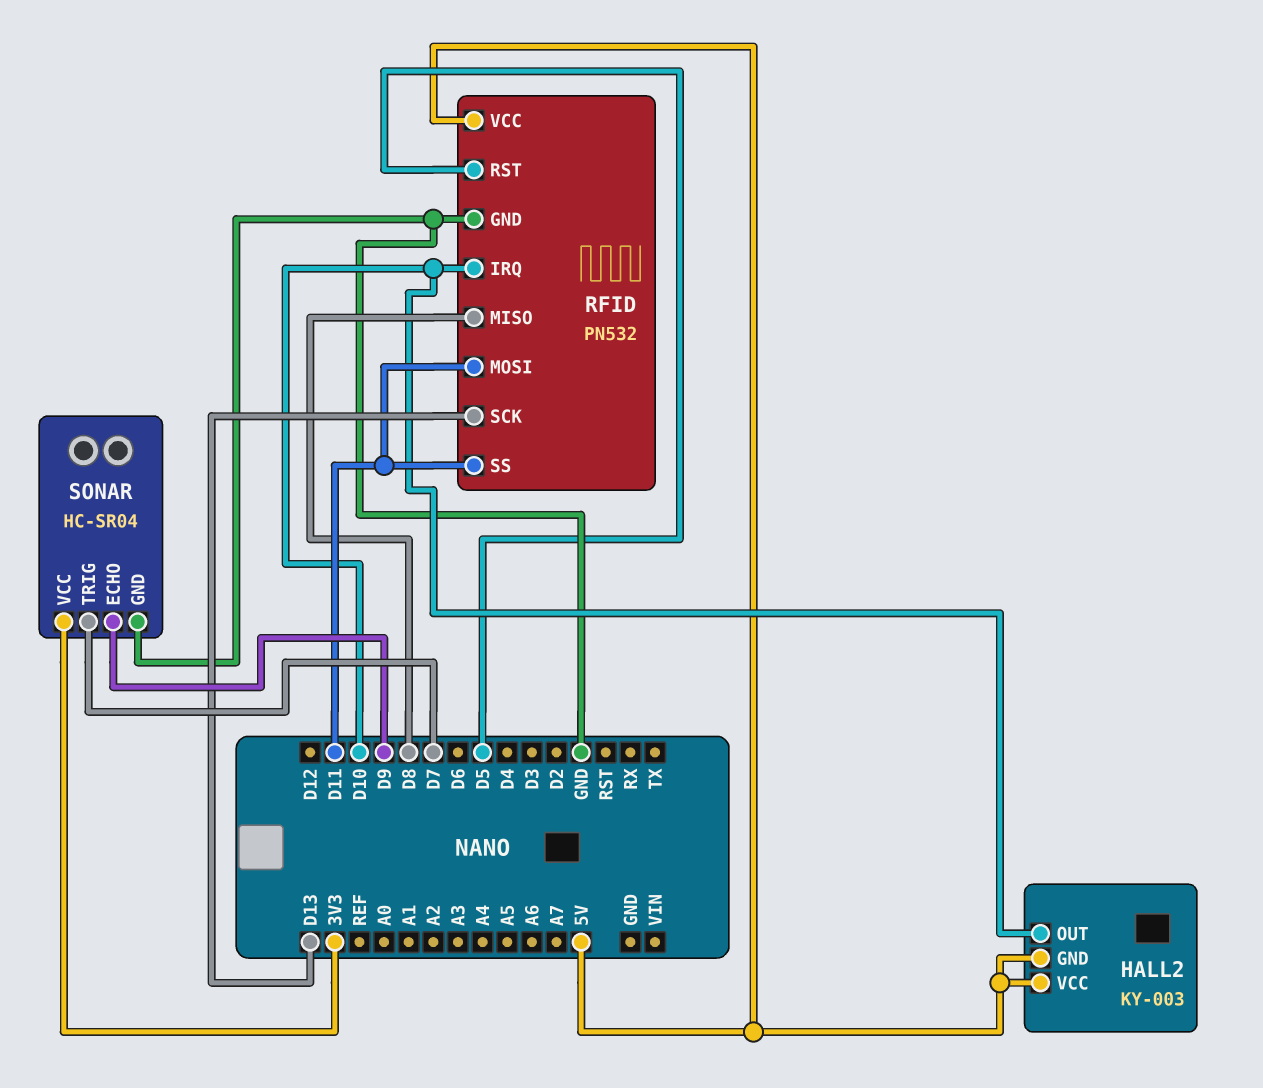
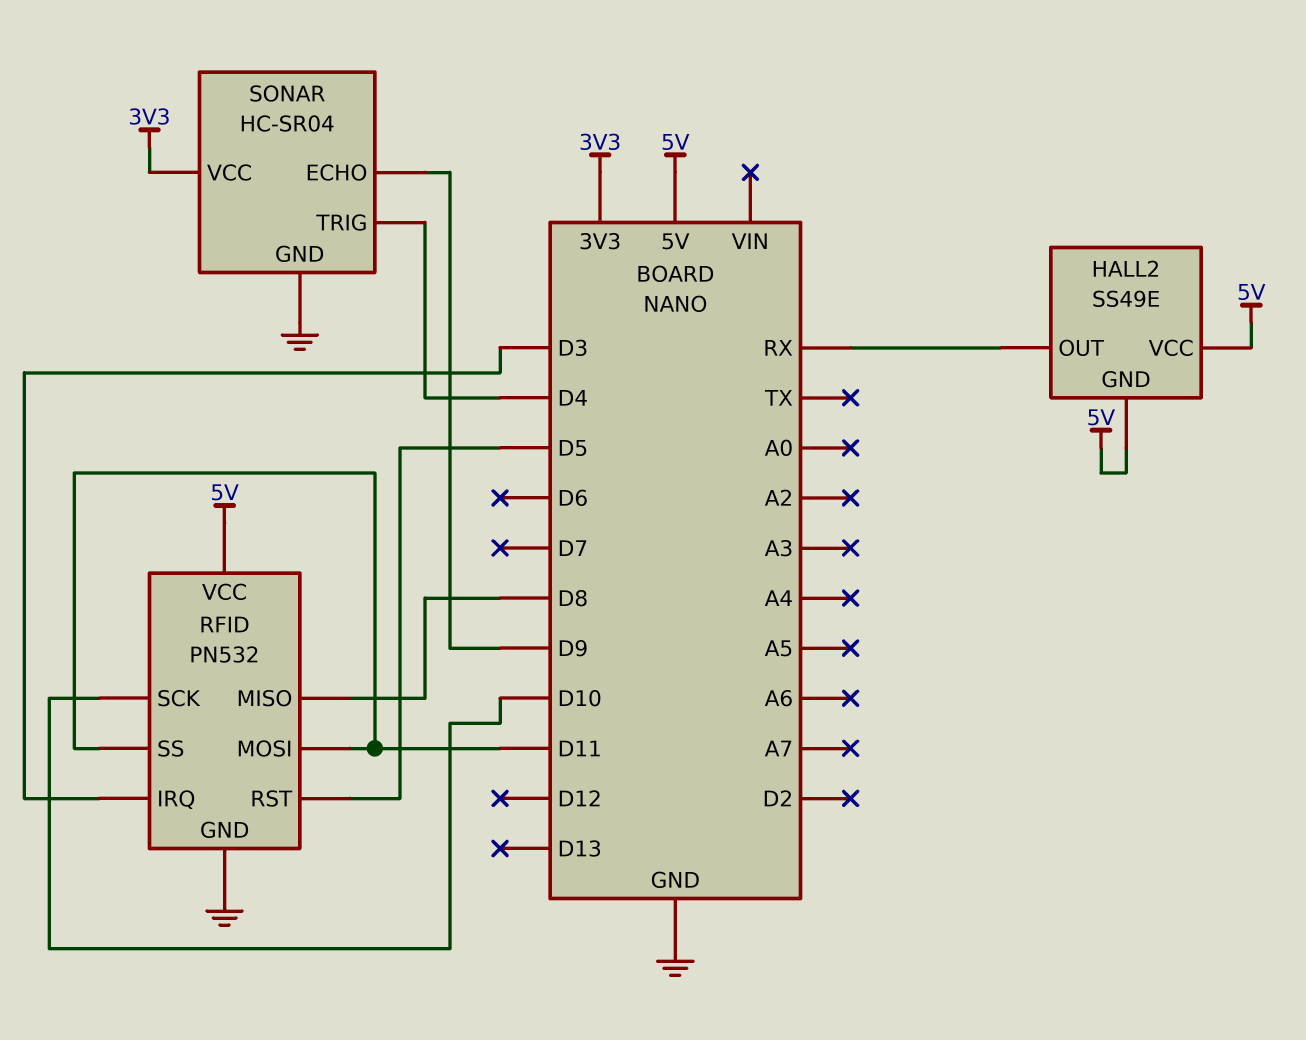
HALL2: KY-003 -> SS49E
HALL2 pin OUT: D10 -> RX
RFID pin IRQ: D10 -> D3
RFID pin SCK: D13 -> D10
SONAR pin TRIG: D7 -> D4

